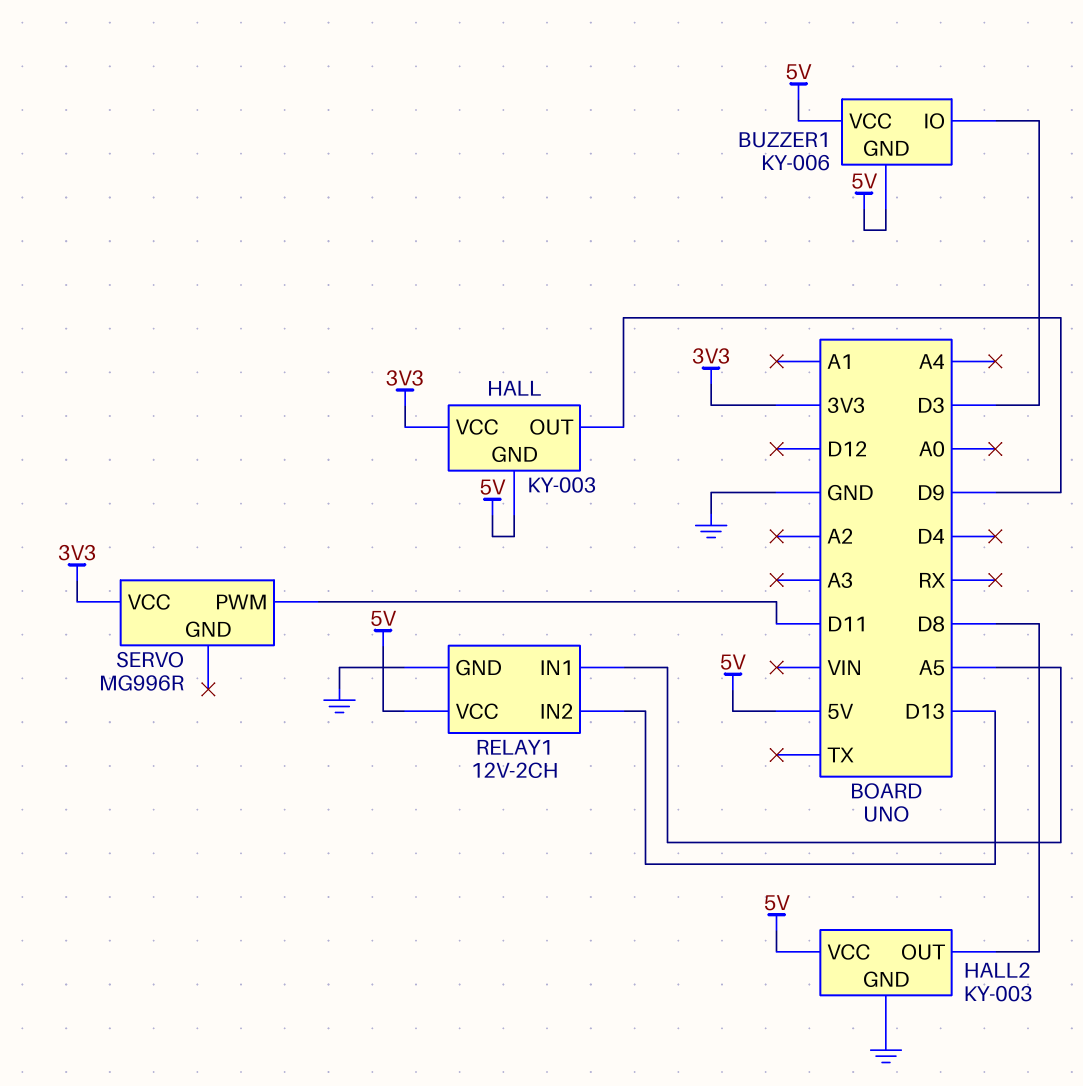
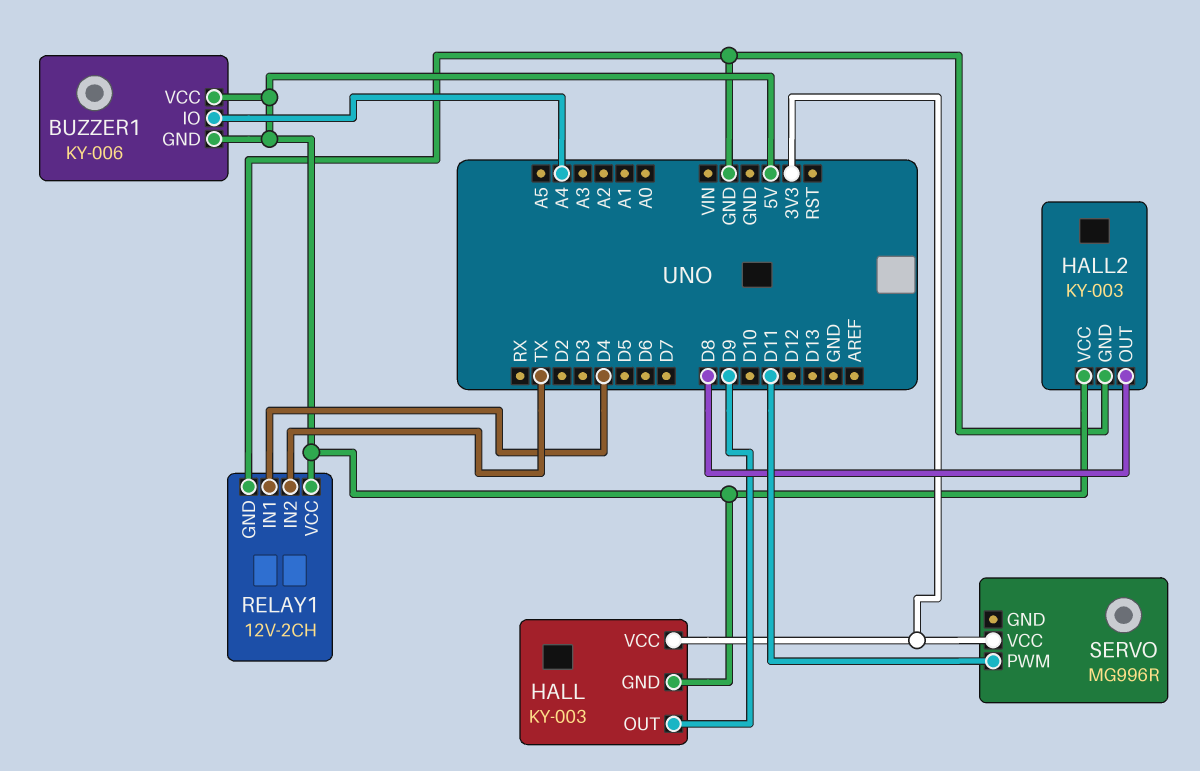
BUZZER1 pin IO: D3 -> A4
RELAY1 pin IN1: A5 -> D4
RELAY1 pin IN2: D13 -> TX

